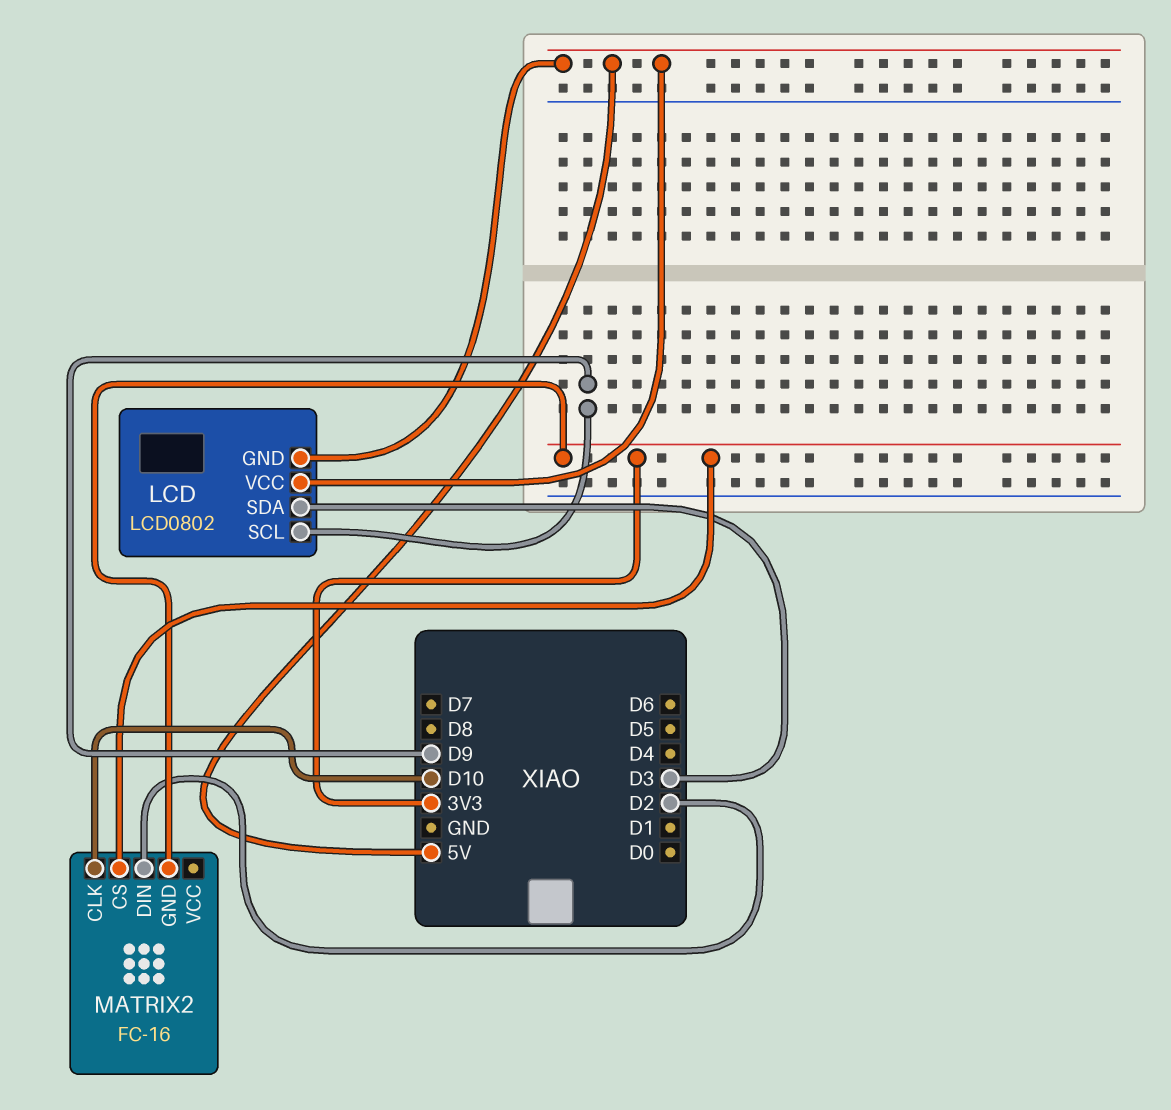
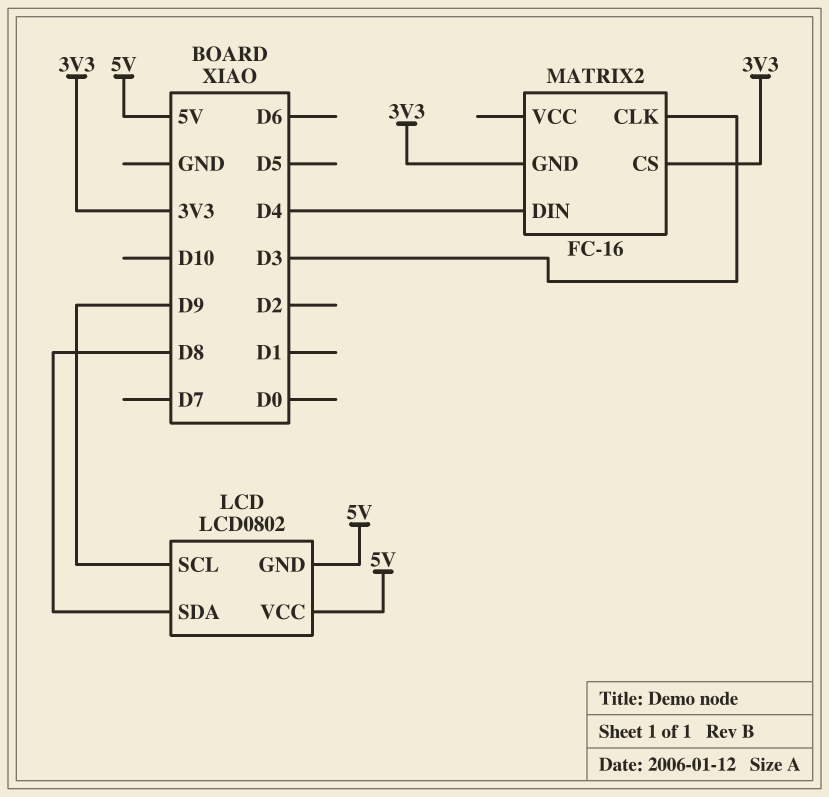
LCD pin SDA: D3 -> D8
MATRIX2 pin CLK: D10 -> D3
MATRIX2 pin DIN: D2 -> D4

